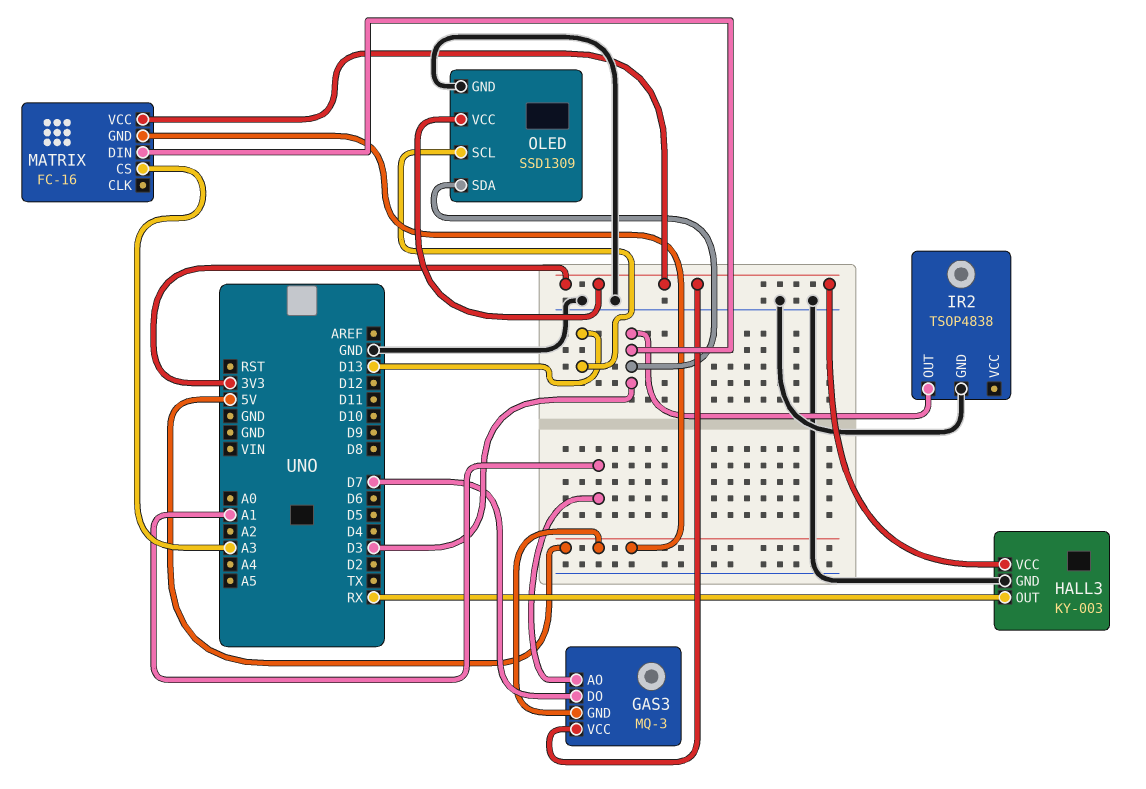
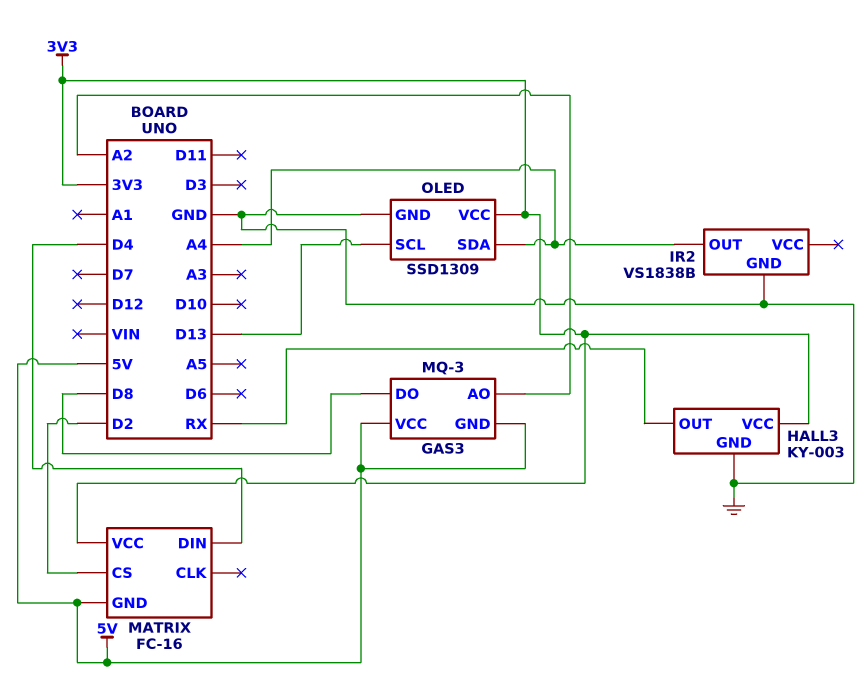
GAS3 pin AO: A1 -> A2
GAS3 pin DO: D7 -> D8
GAS3 pin VCC: 3V3 -> 5V
IR2: TSOP4838 -> VS1838B
IR2 pin OUT: D3 -> A4
MATRIX pin CS: A3 -> D2
MATRIX pin DIN: D3 -> D4
OLED pin SDA: D3 -> A4

